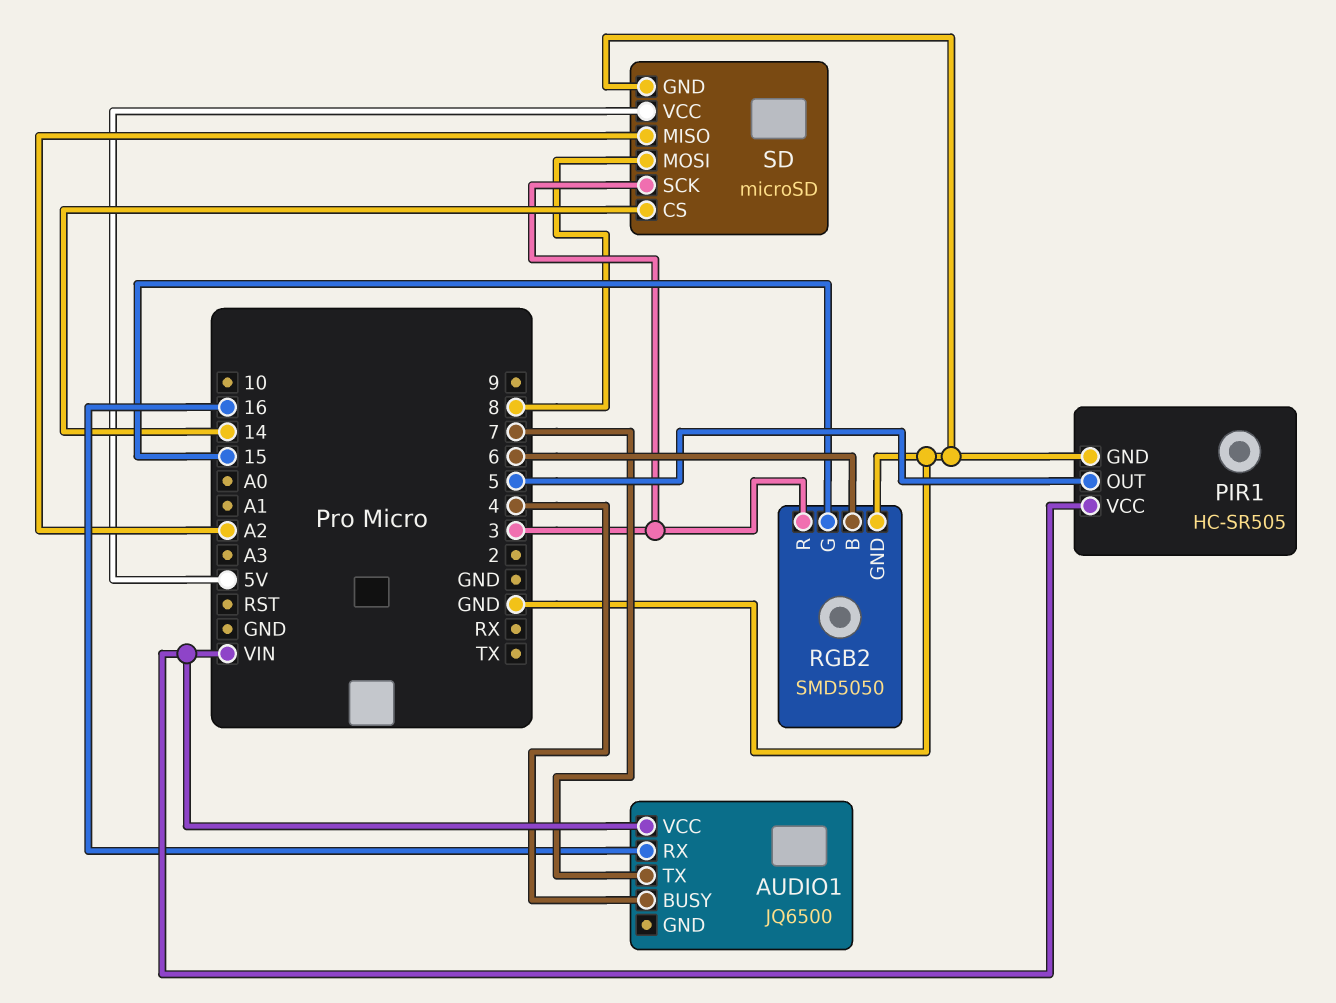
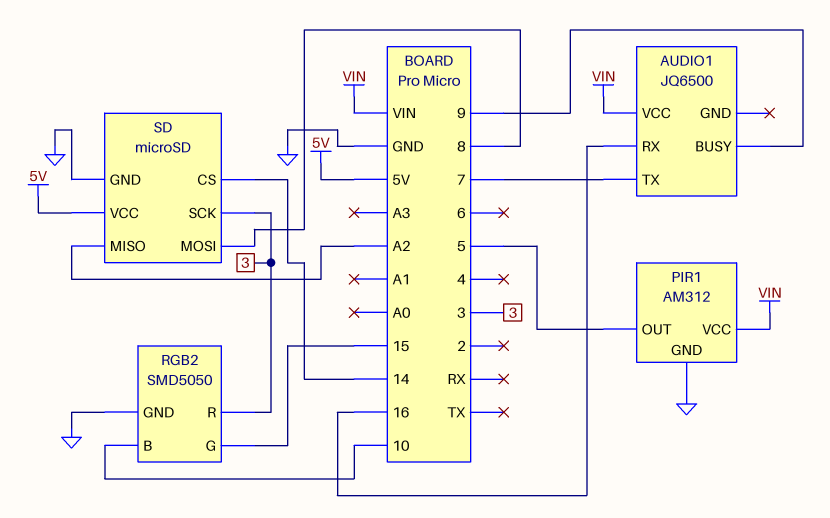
AUDIO1 pin BUSY: 4 -> 9
PIR1: HC-SR505 -> AM312
RGB2 pin B: 6 -> 10

